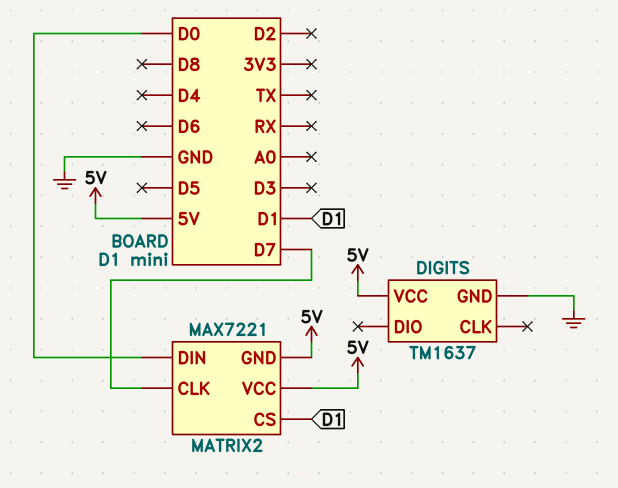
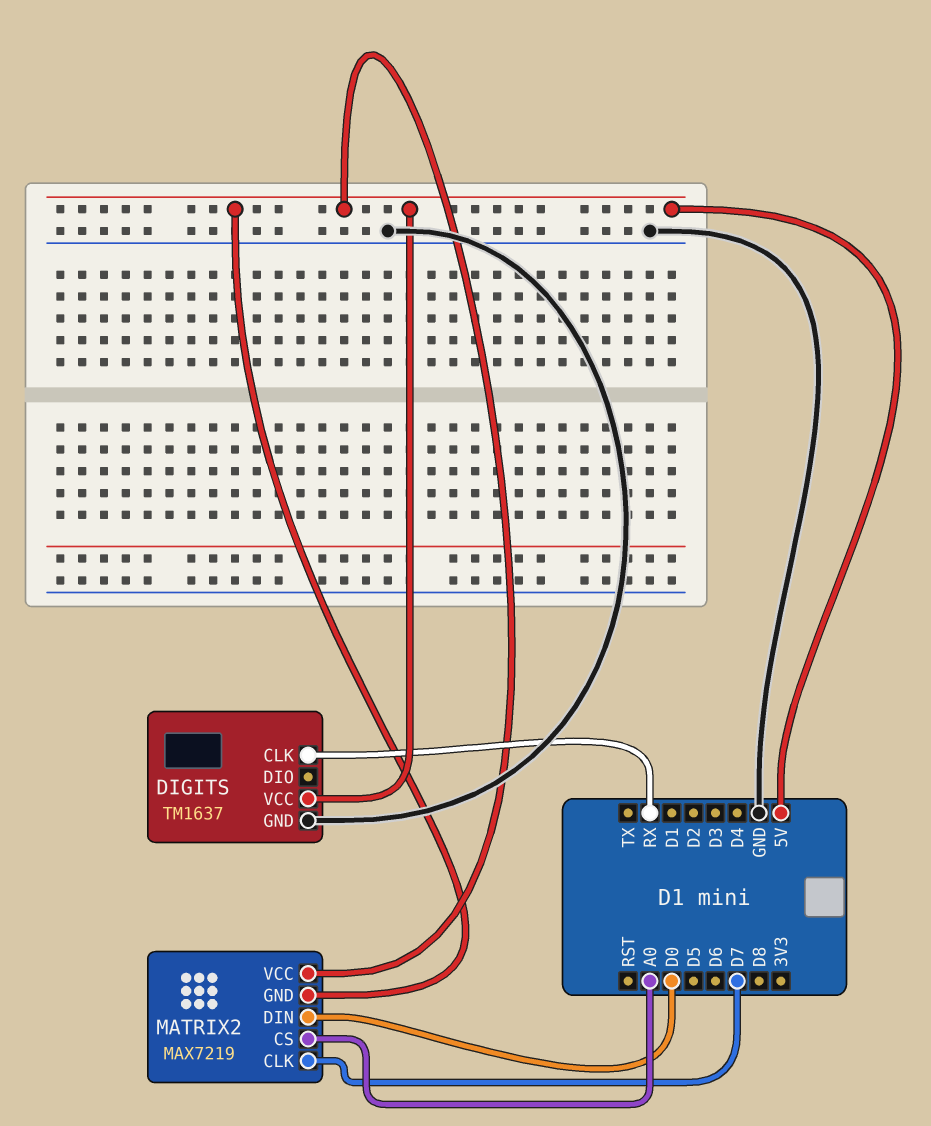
DIGITS pin CLK: none -> RX
MATRIX2: MAX7221 -> MAX7219
MATRIX2 pin CS: D1 -> A0

